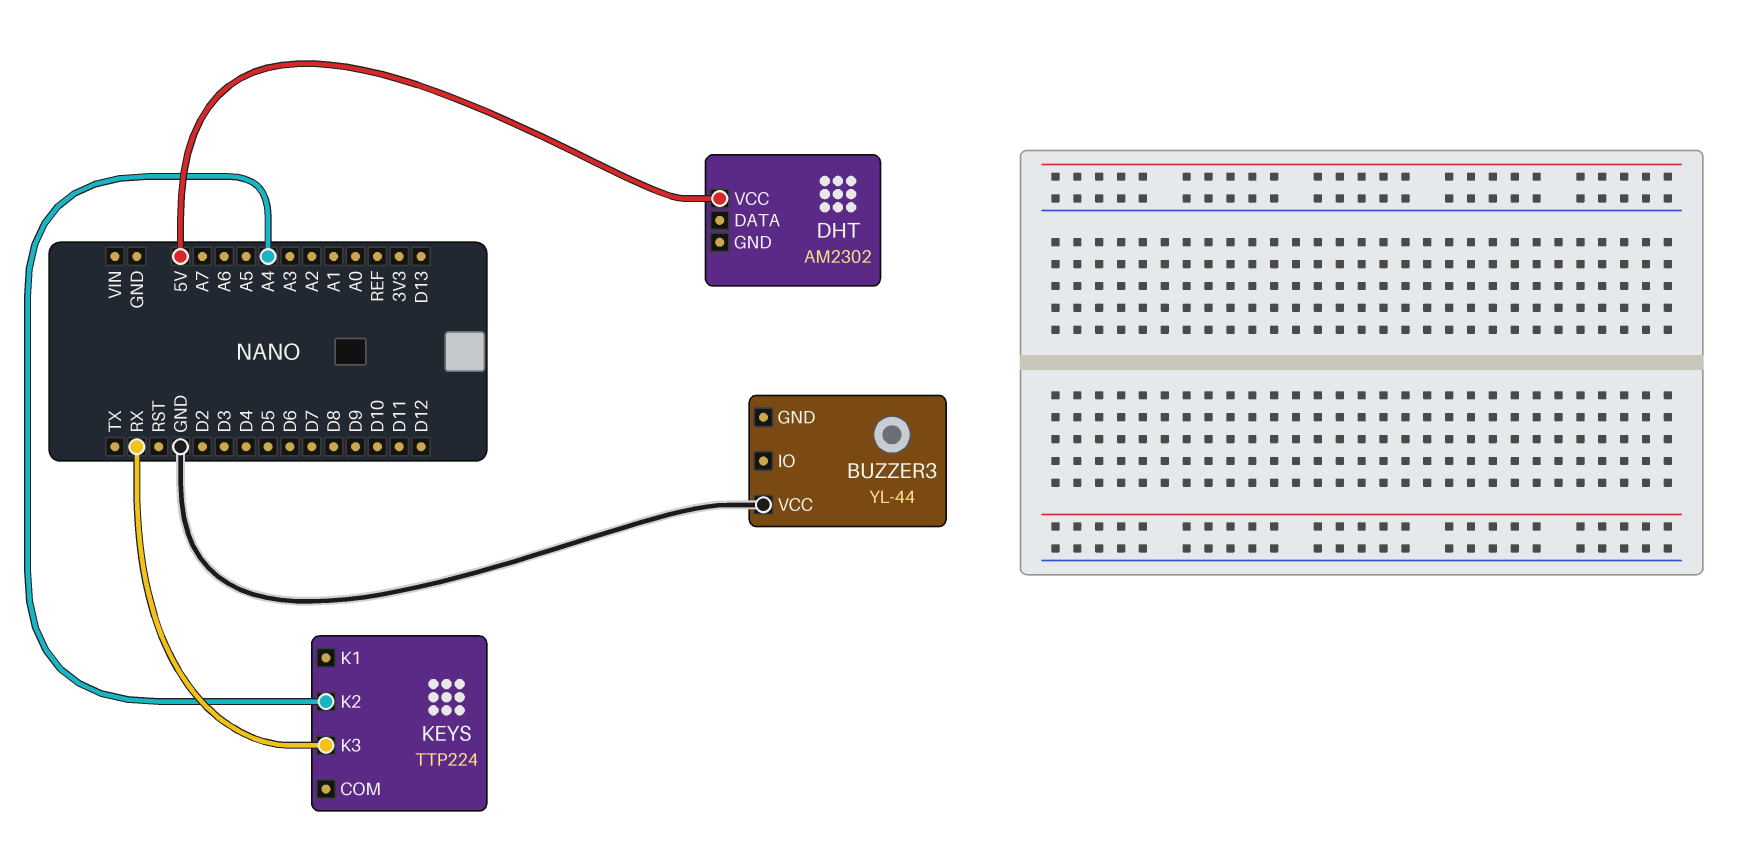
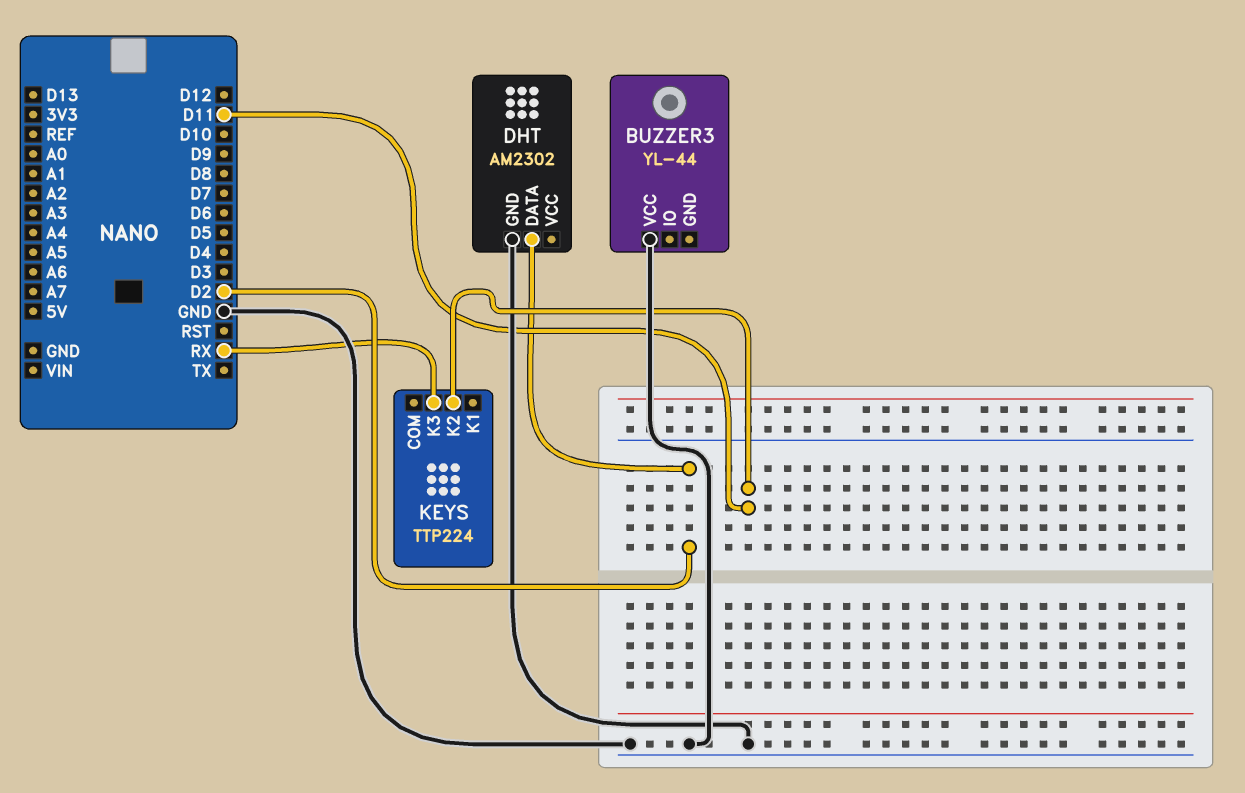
DHT pin DATA: none -> D2
DHT pin GND: none -> GND
DHT pin VCC: 5V -> none
KEYS pin K2: A4 -> D11

